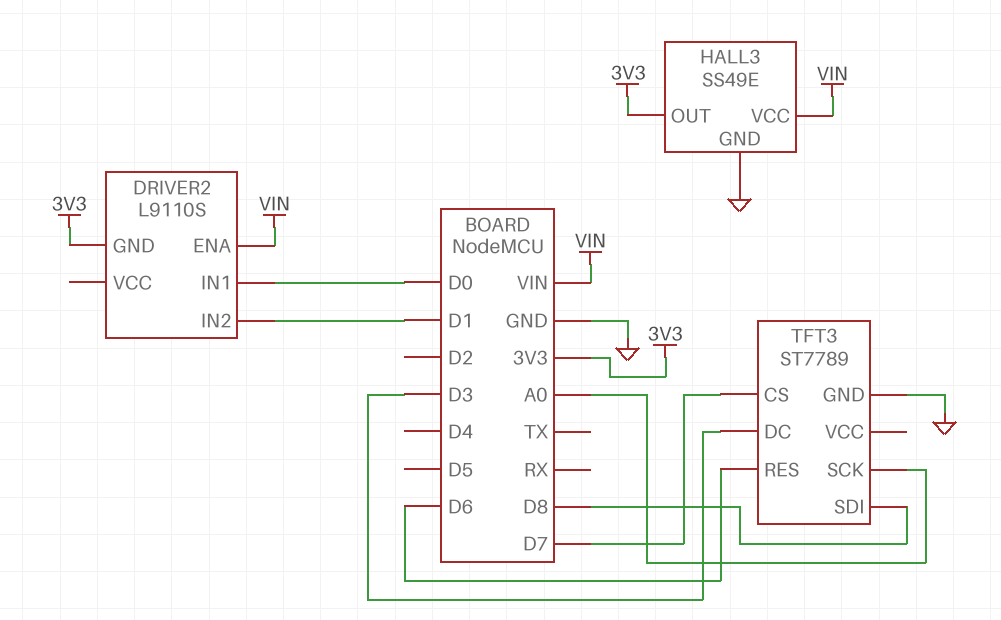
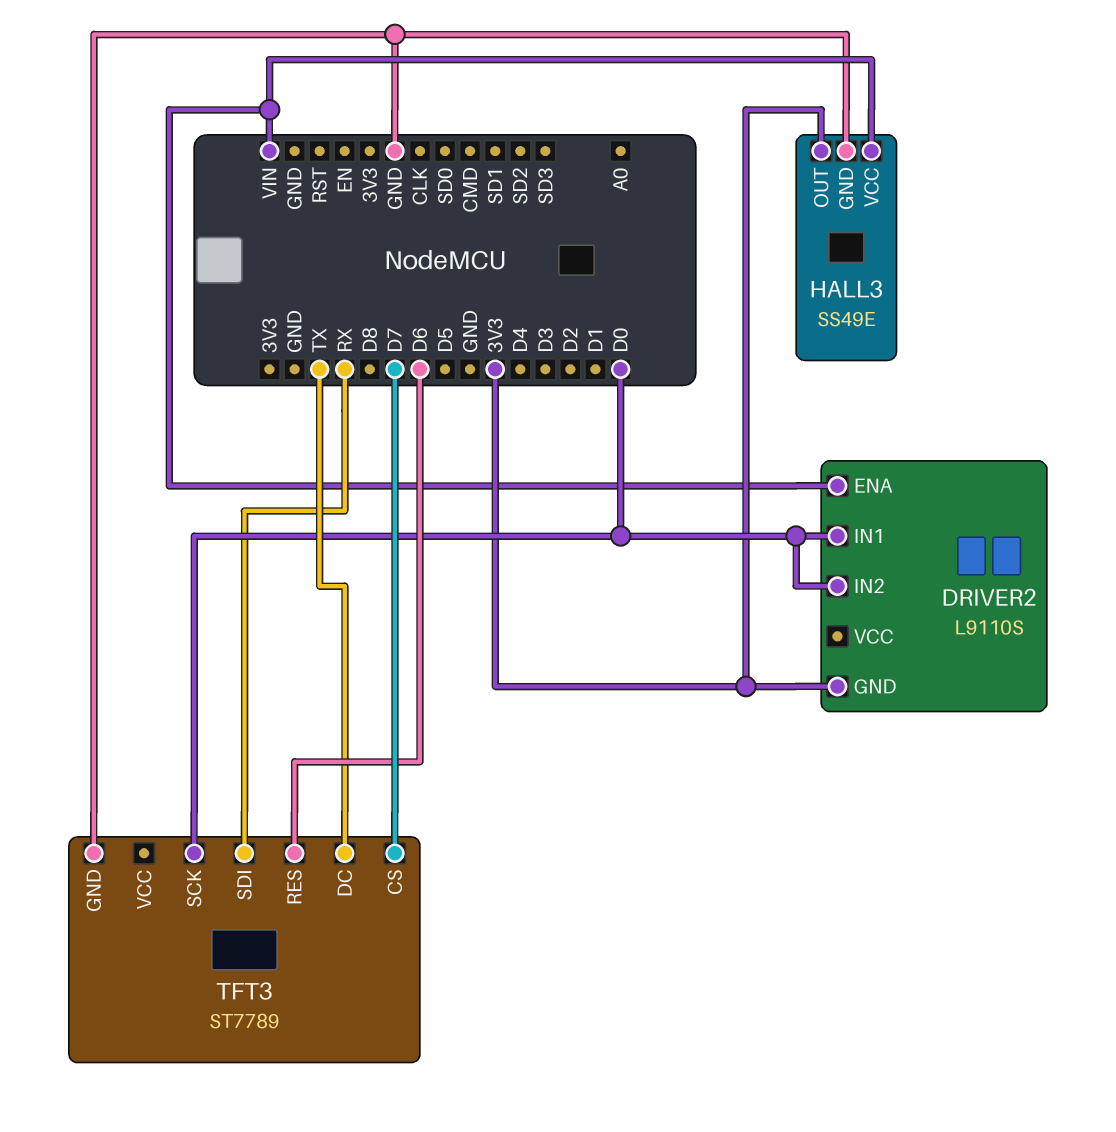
DRIVER2 pin IN2: D1 -> D0
TFT3 pin DC: D3 -> TX
TFT3 pin SCK: A0 -> D0
TFT3 pin SDI: D8 -> RX

